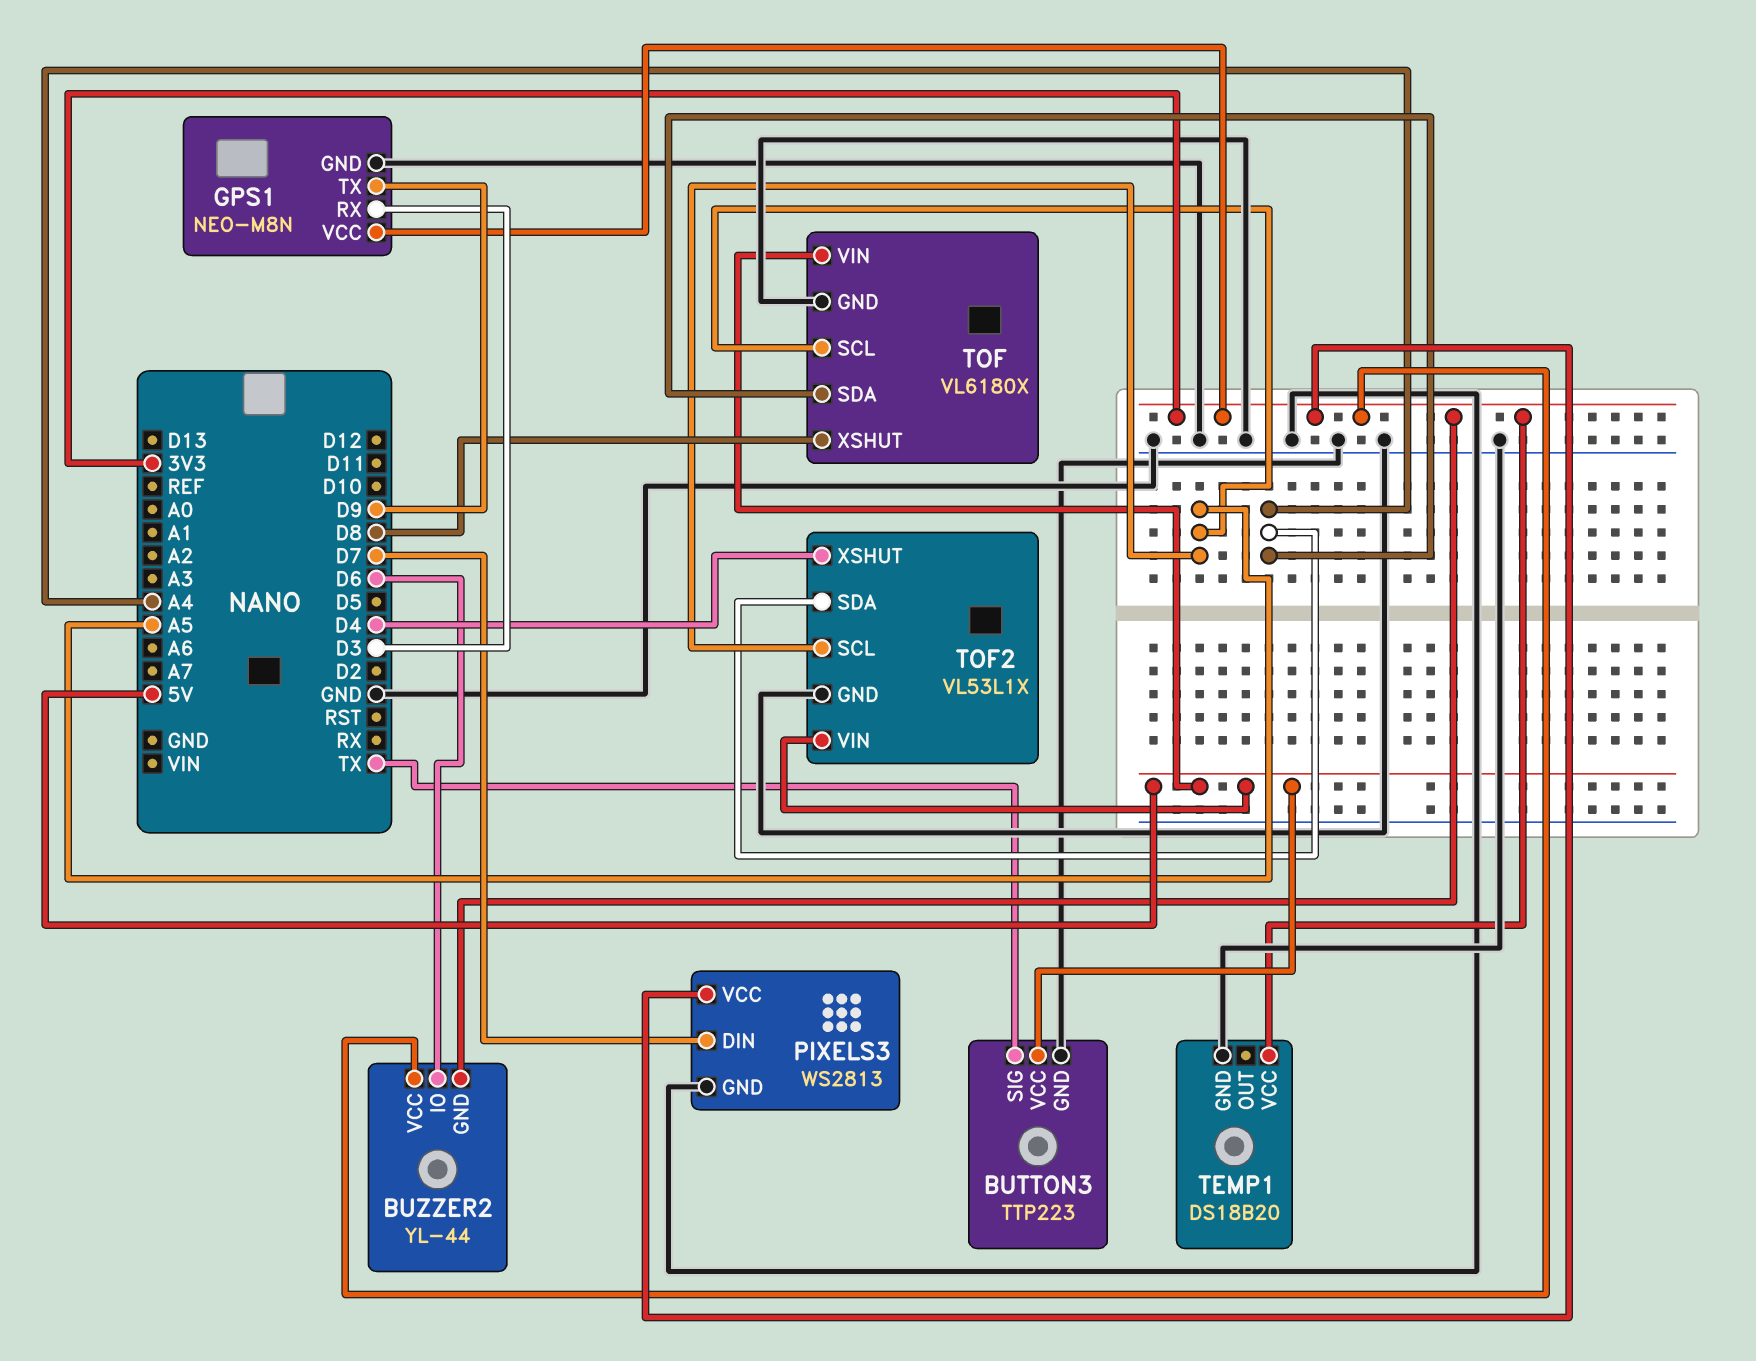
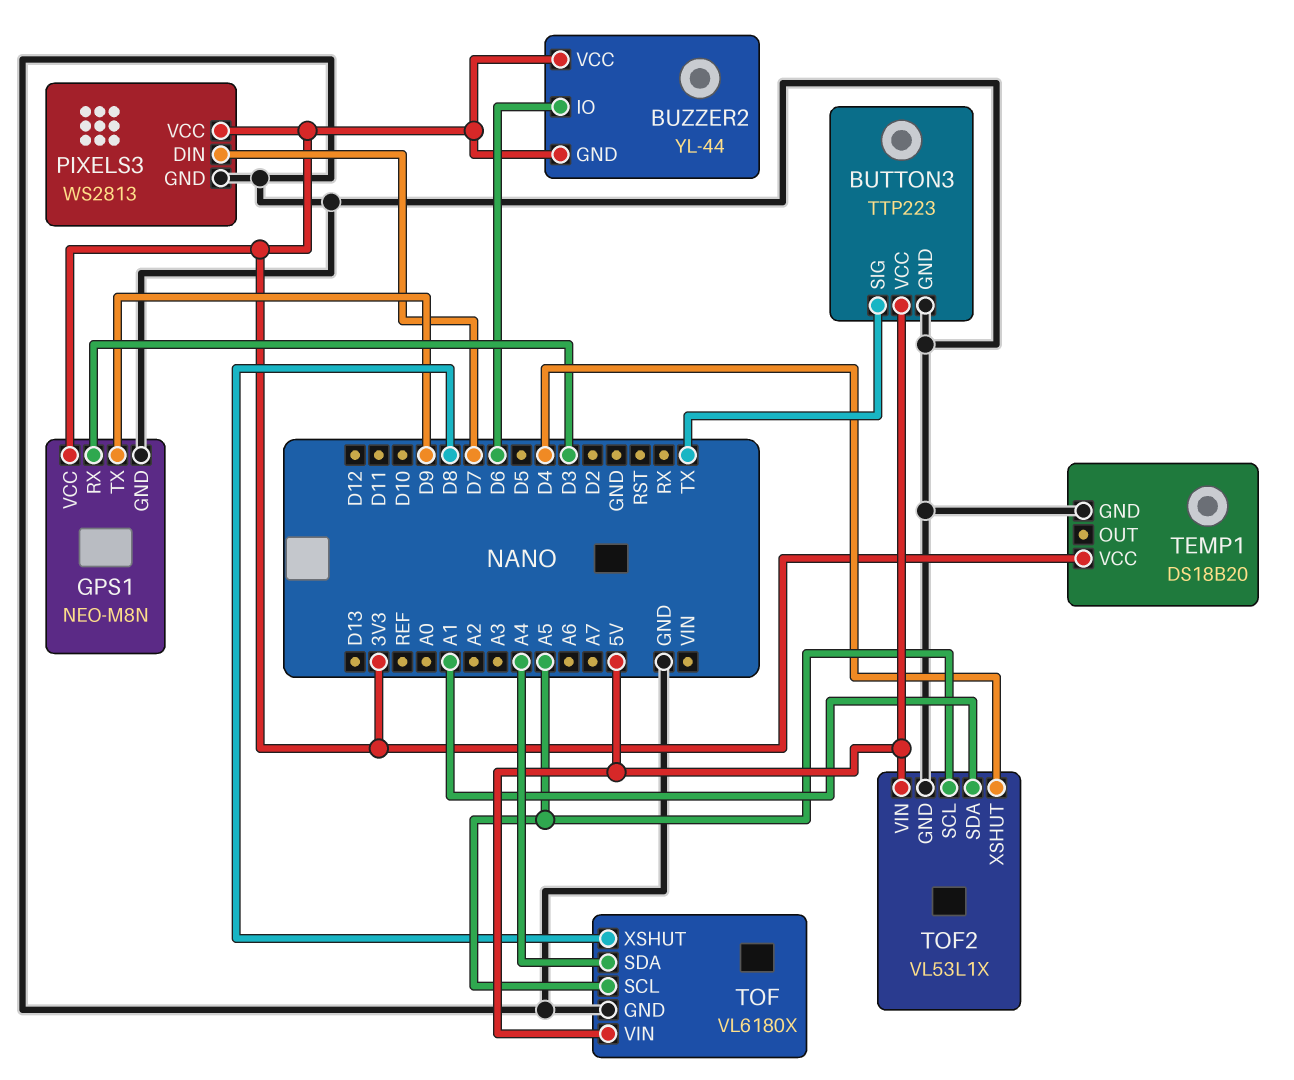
TOF2 pin SDA: A4 -> A1

